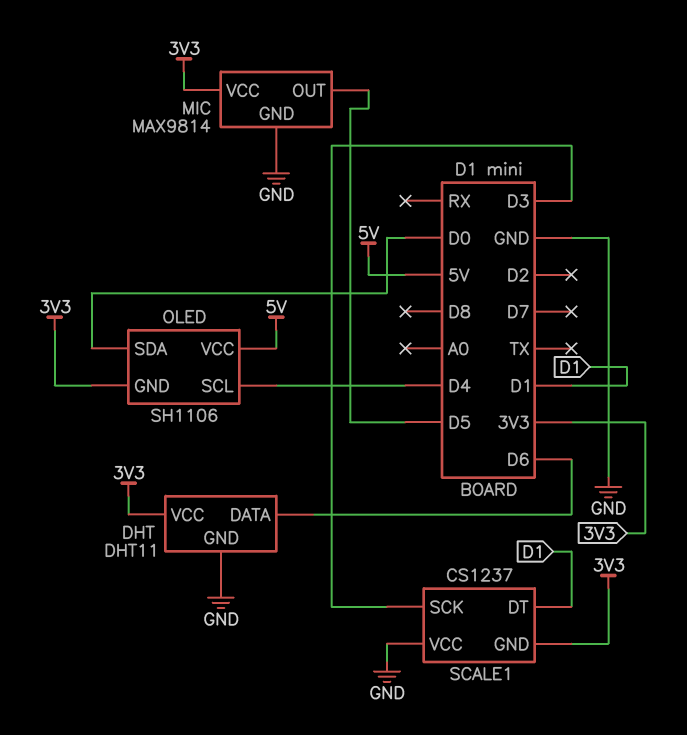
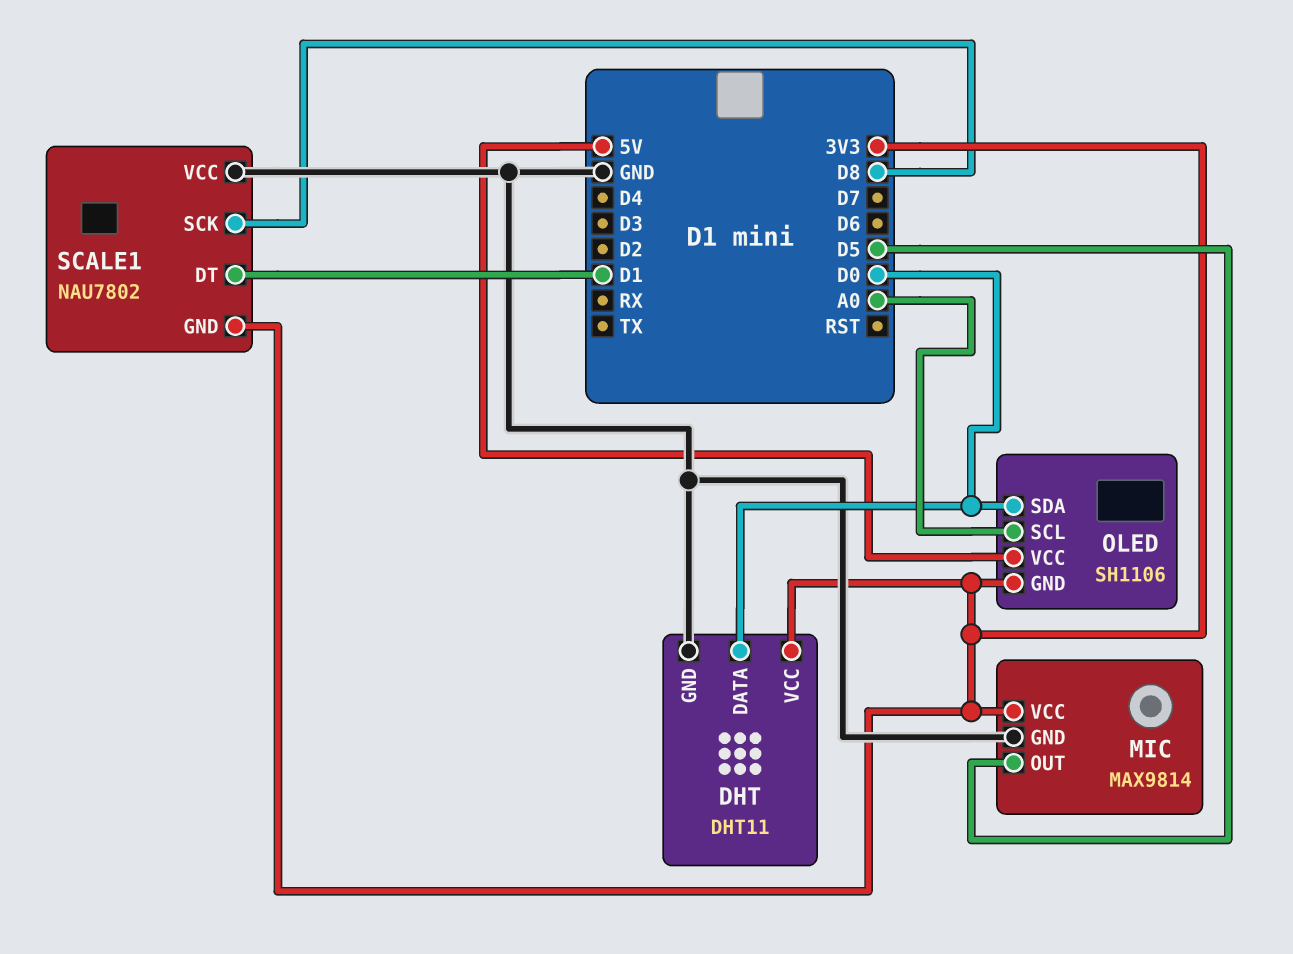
DHT pin DATA: D6 -> D0
OLED pin SCL: D4 -> A0
SCALE1: CS1237 -> NAU7802
SCALE1 pin SCK: D3 -> D8

